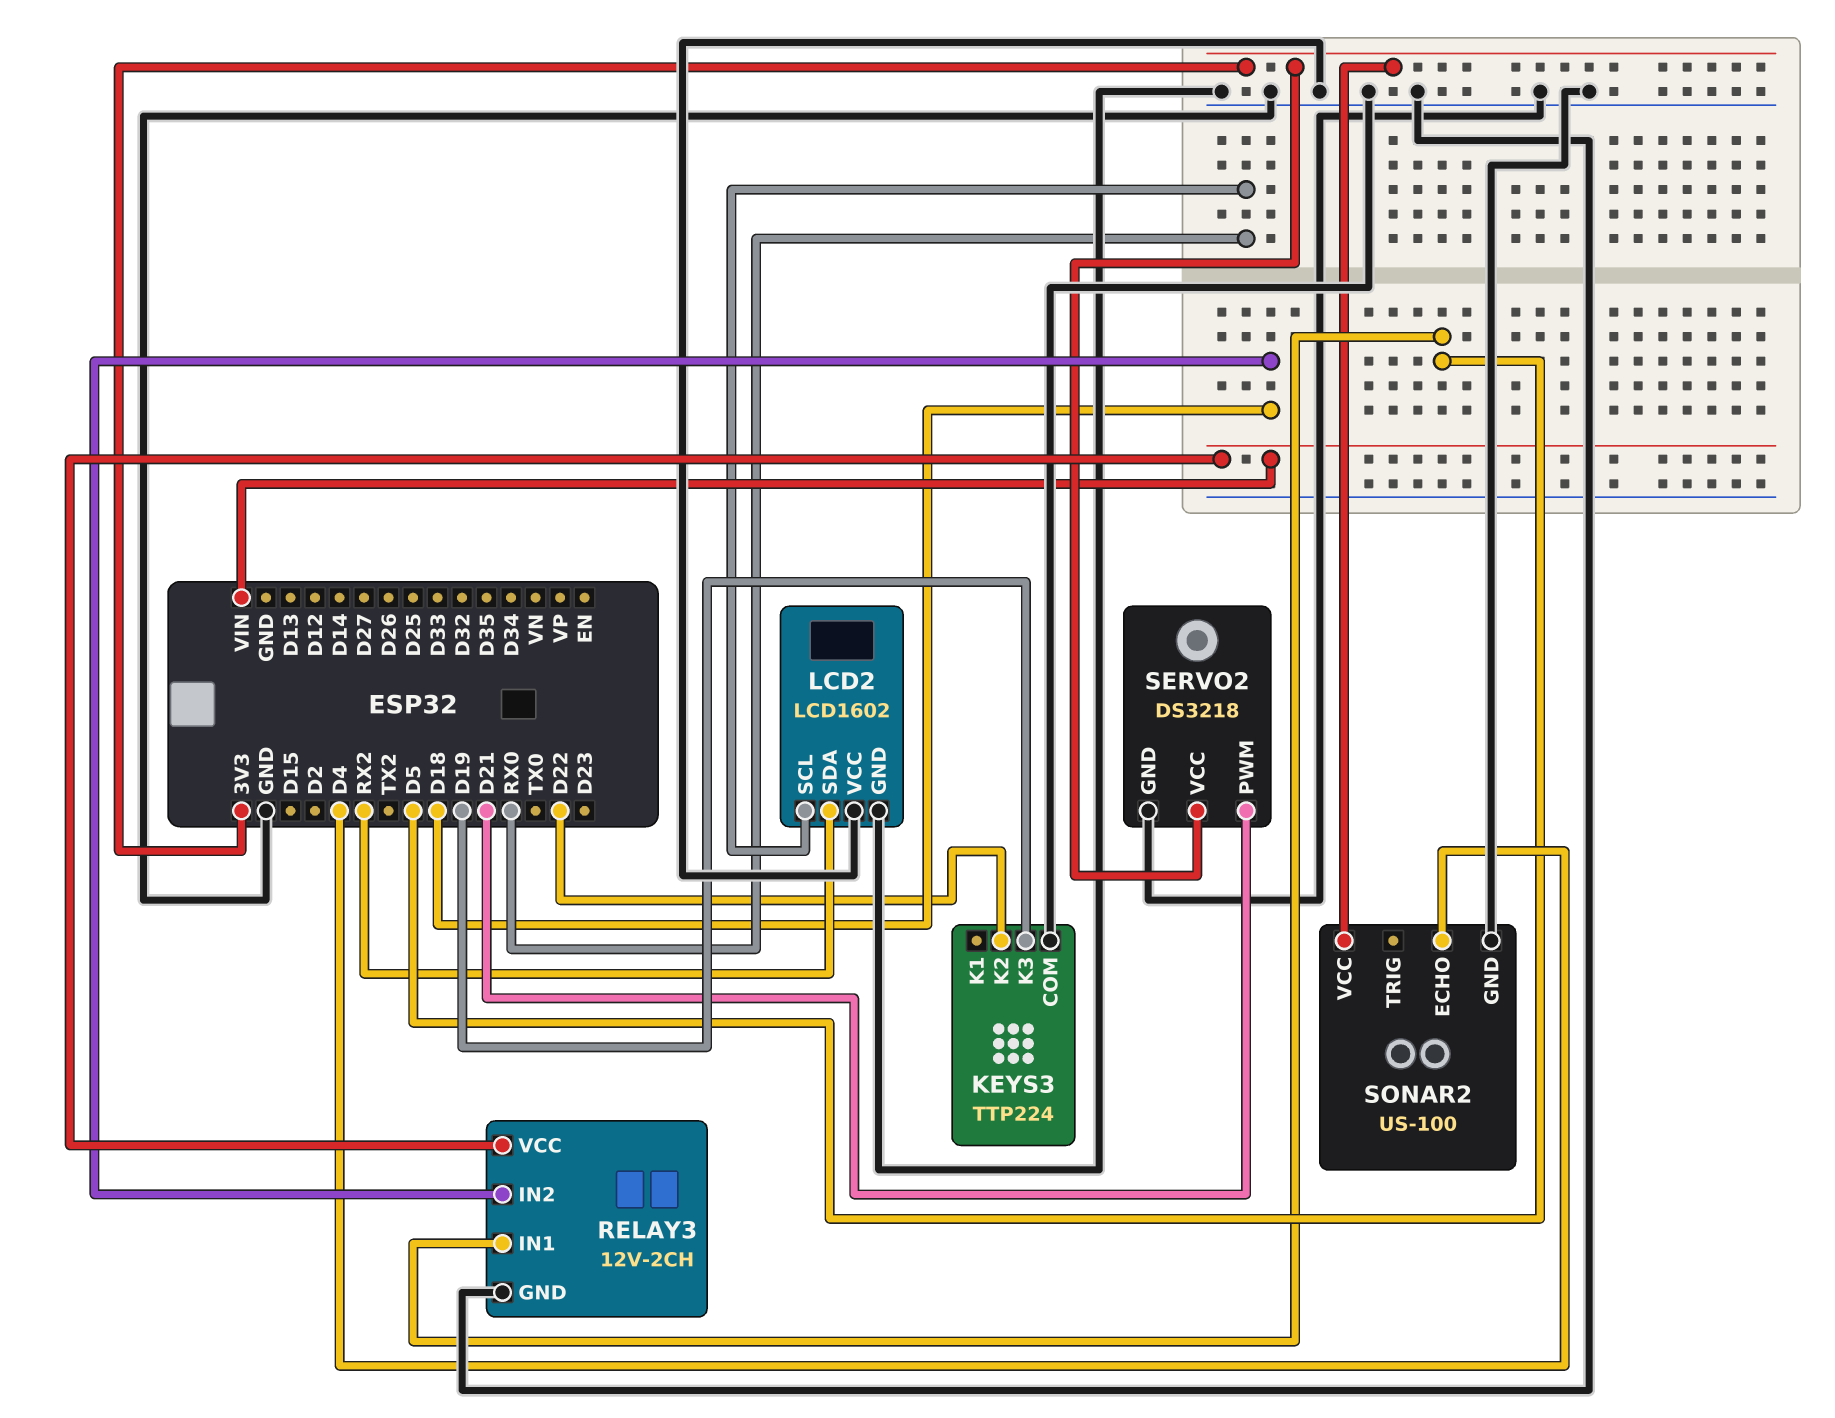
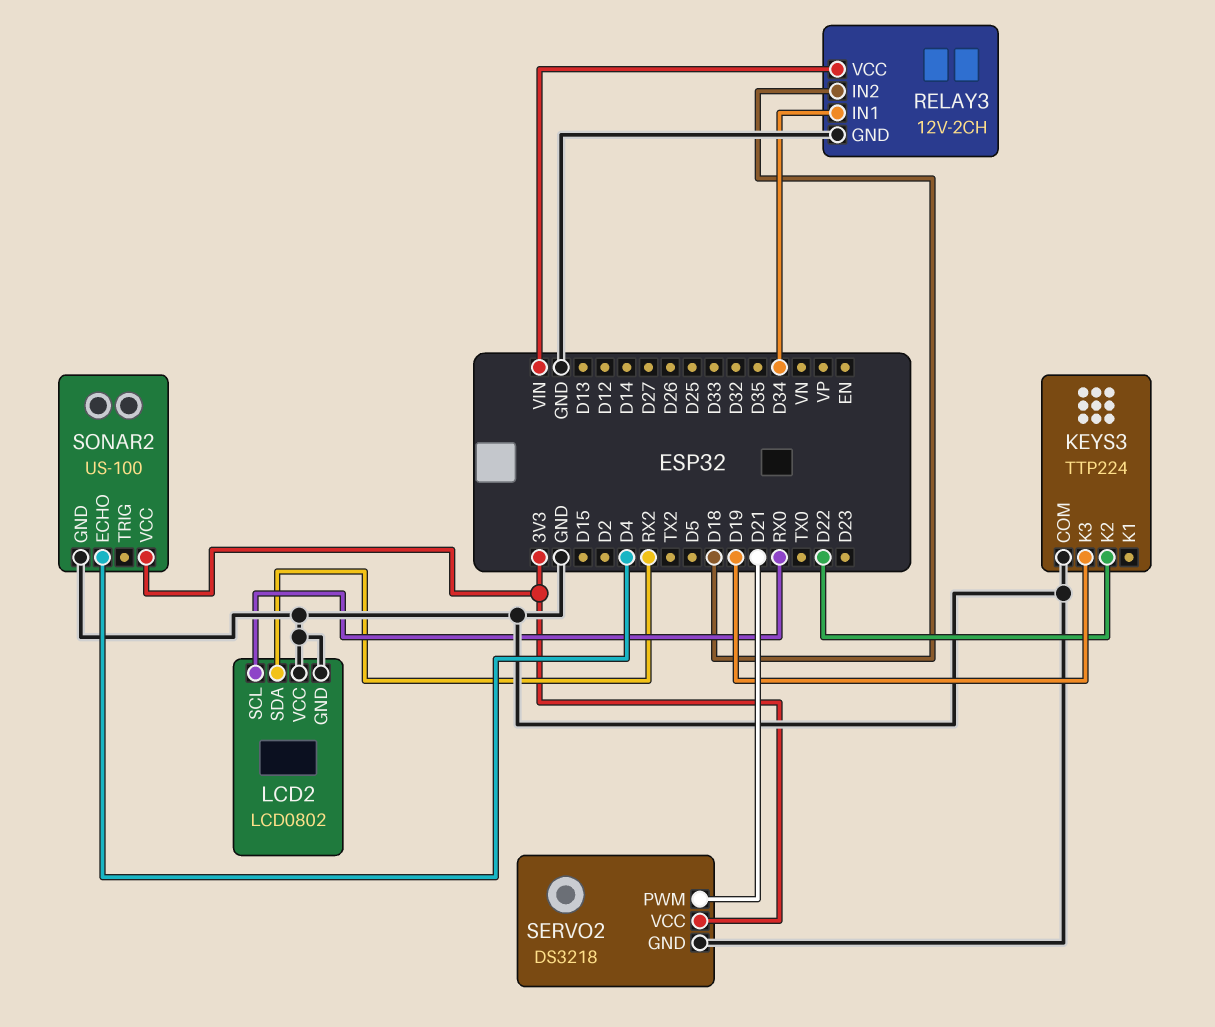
LCD2: LCD1602 -> LCD0802
RELAY3 pin IN1: D5 -> D34

